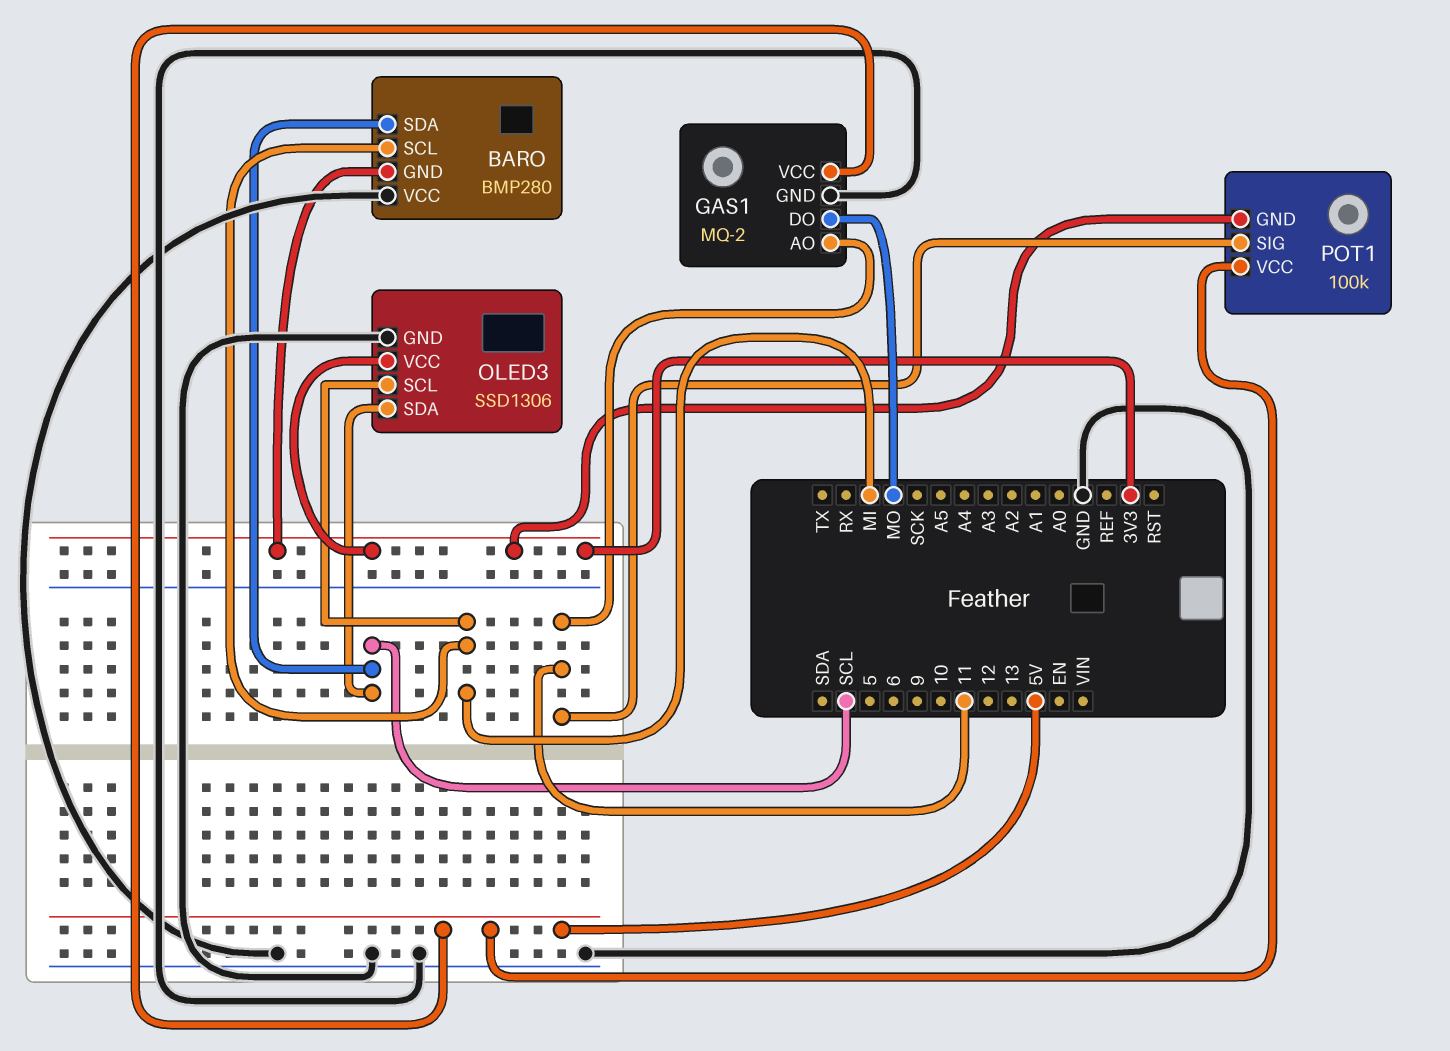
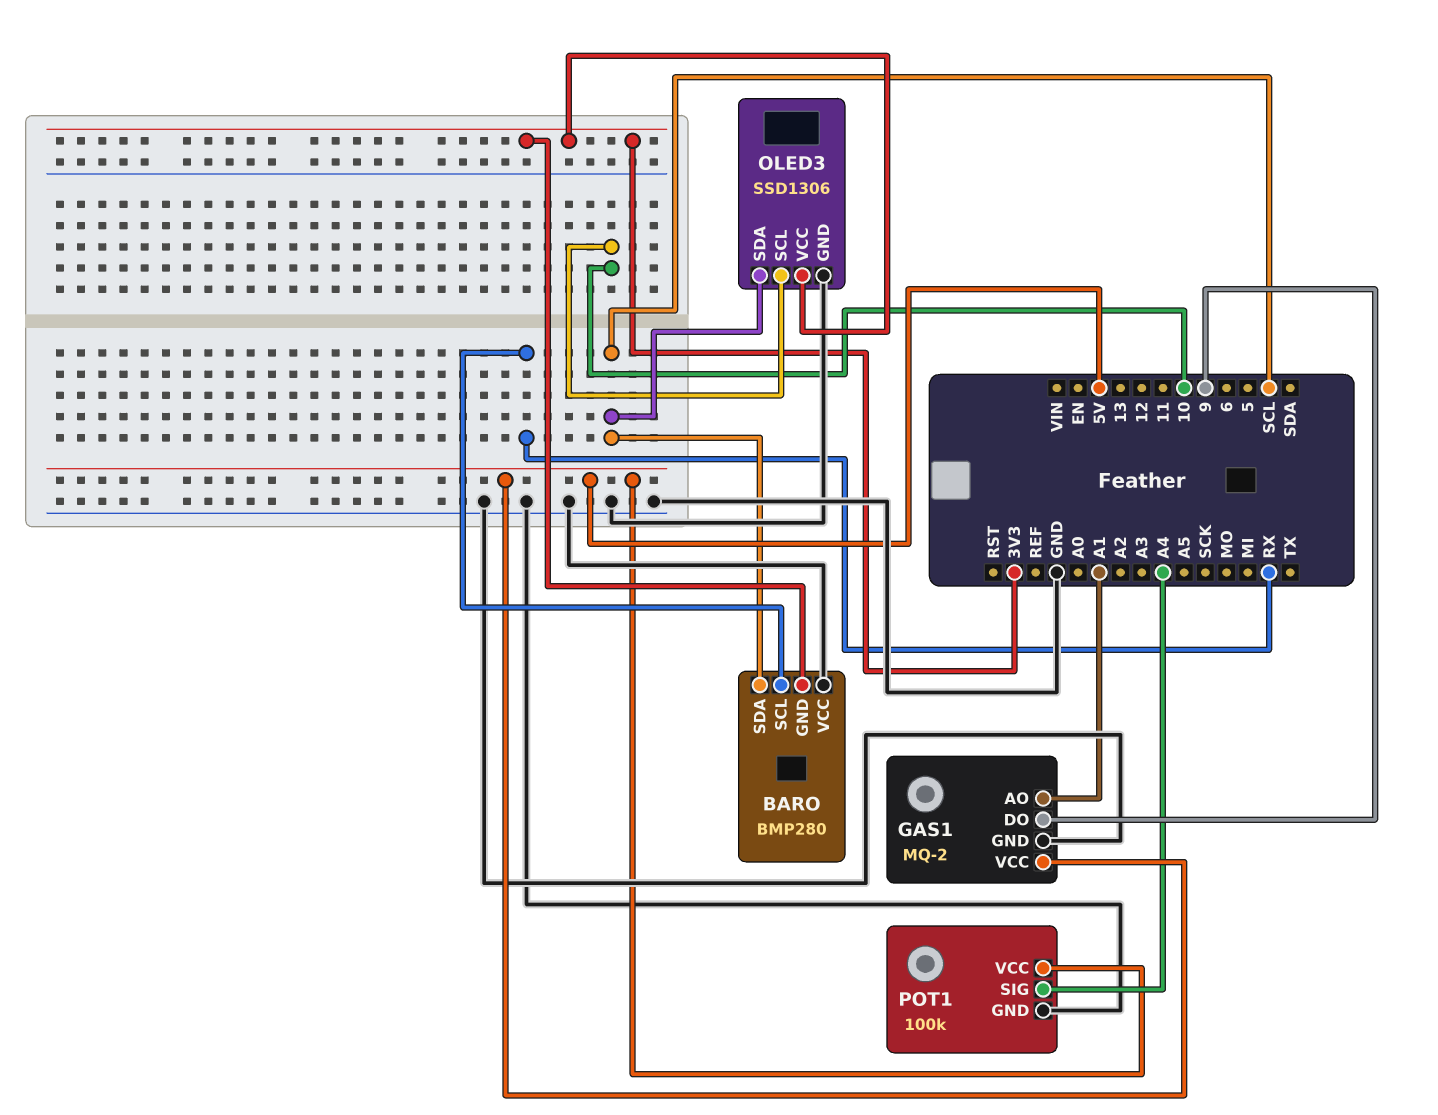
BARO pin SCL: MI -> RX
GAS1 pin AO: 11 -> A1
GAS1 pin DO: MO -> 9
OLED3 pin SCL: MI -> 10
POT1 pin GND: 3V3 -> GND
POT1 pin SIG: 11 -> A4

